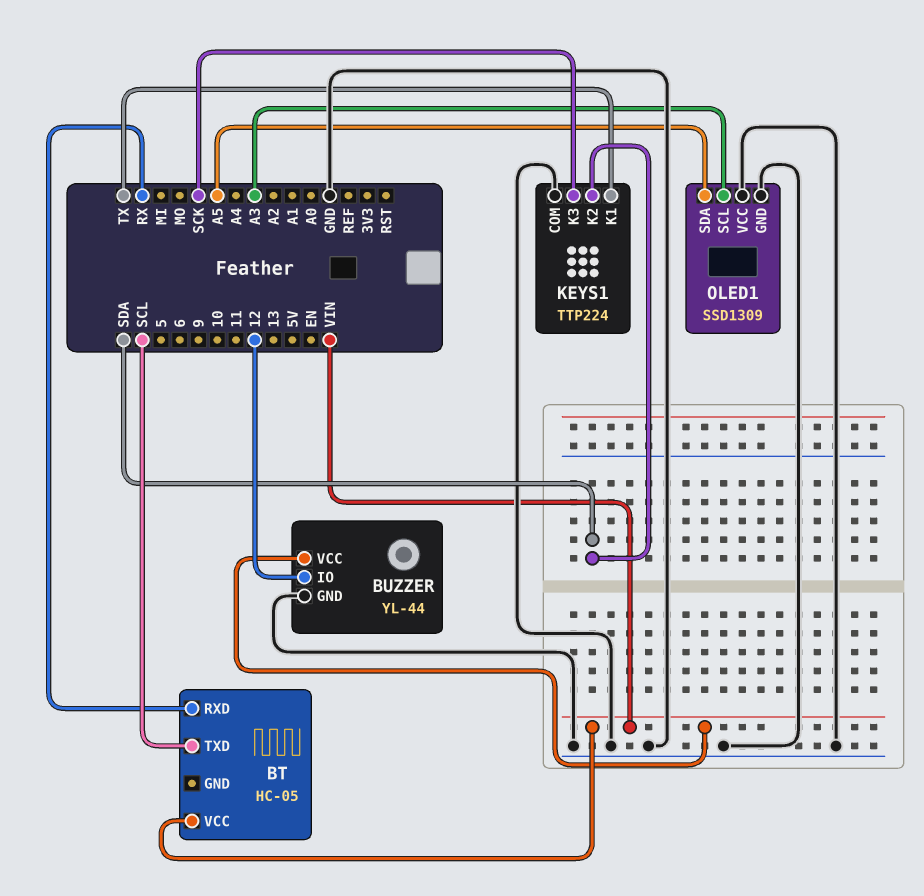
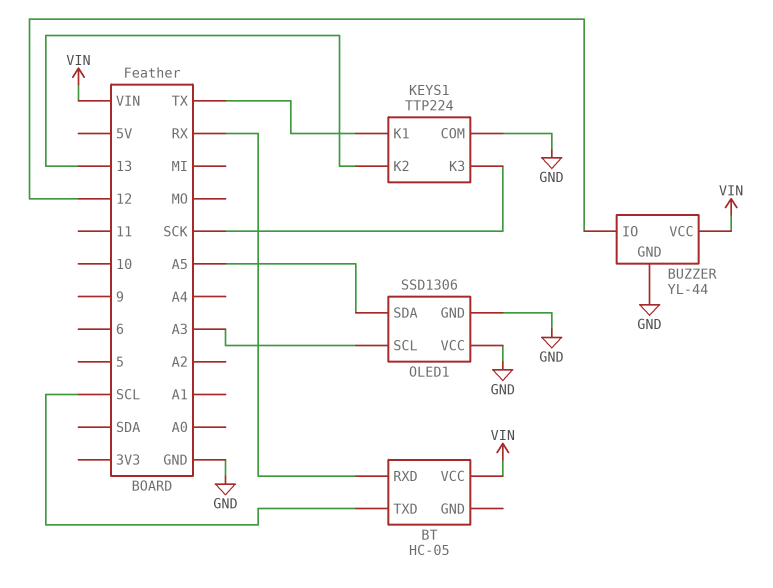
KEYS1 pin K2: SDA -> 13
OLED1: SSD1309 -> SSD1306

